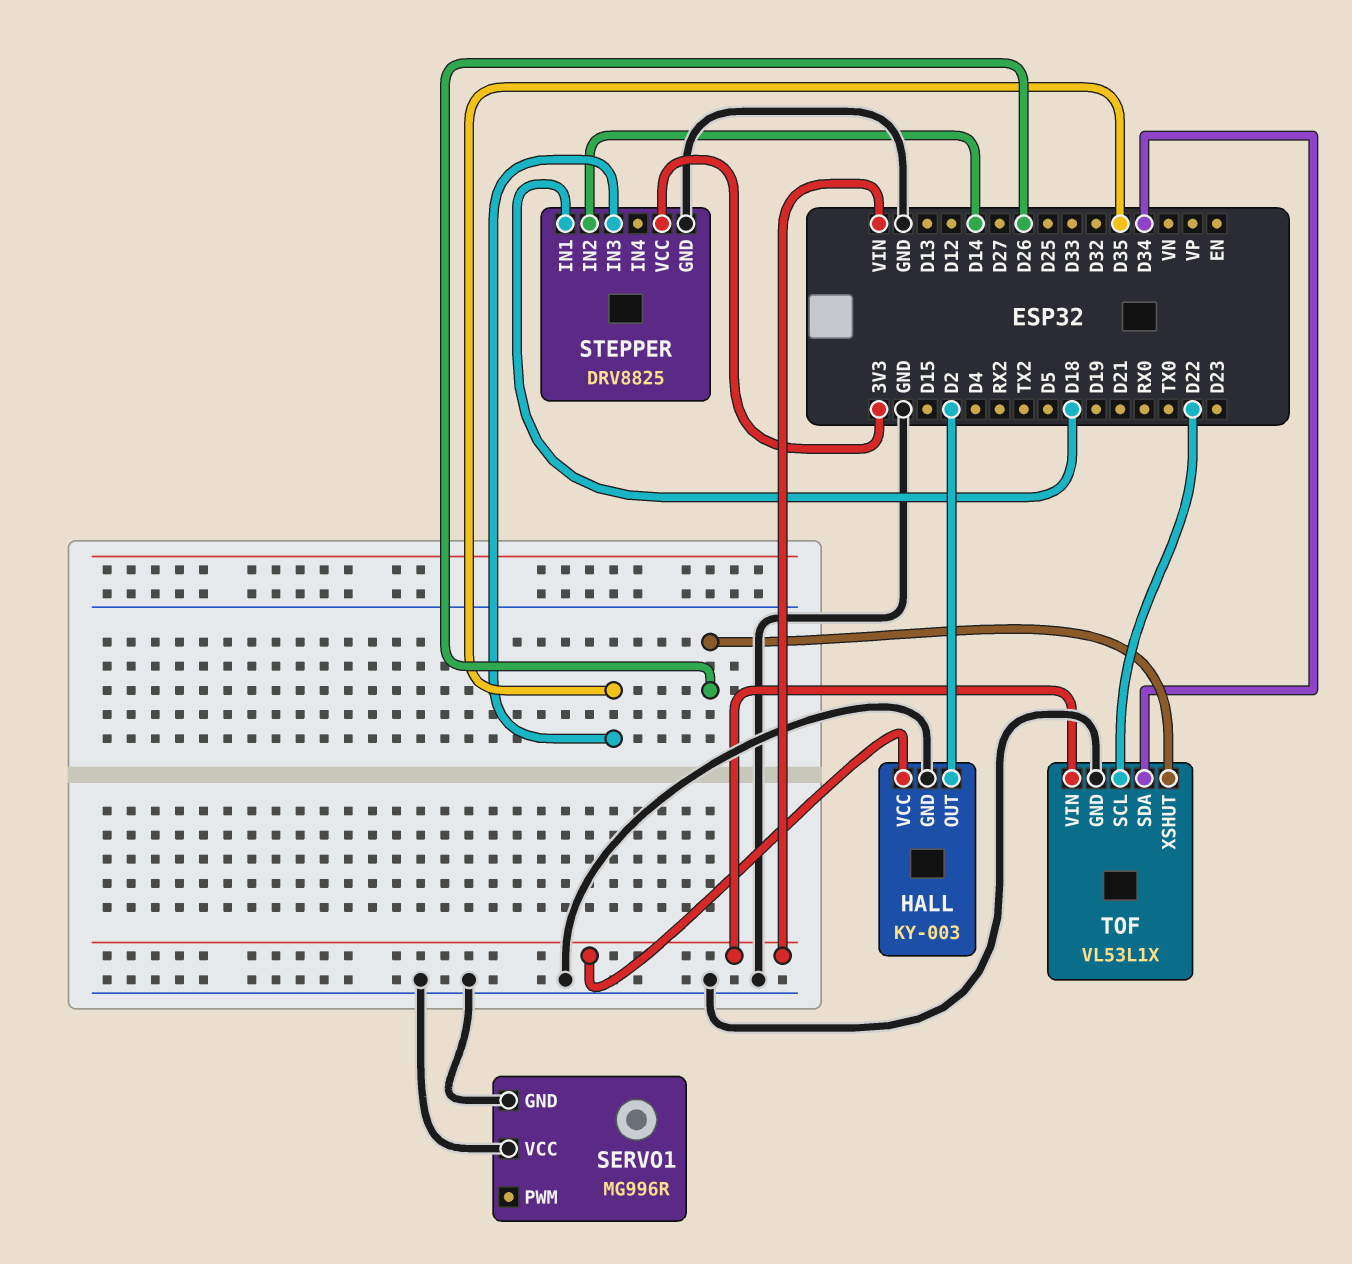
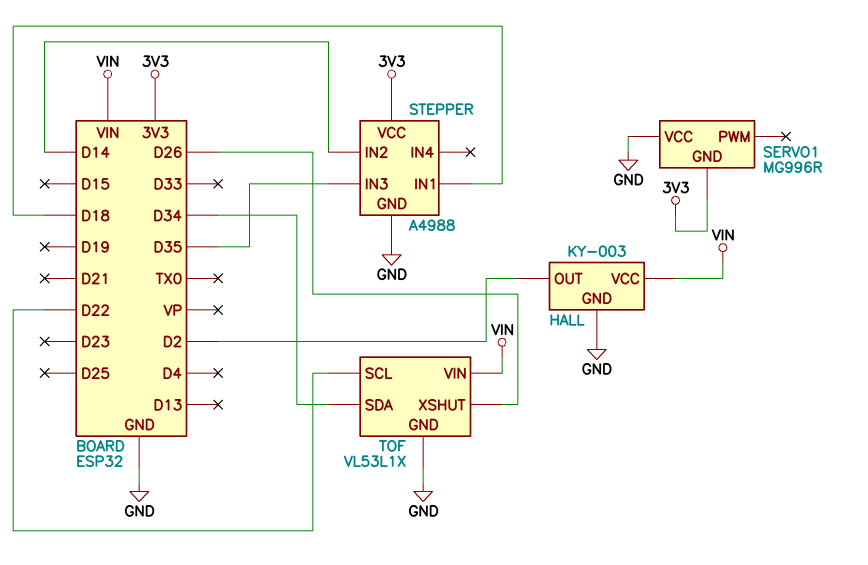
SERVO1 pin GND: GND -> 3V3
STEPPER: DRV8825 -> A4988

